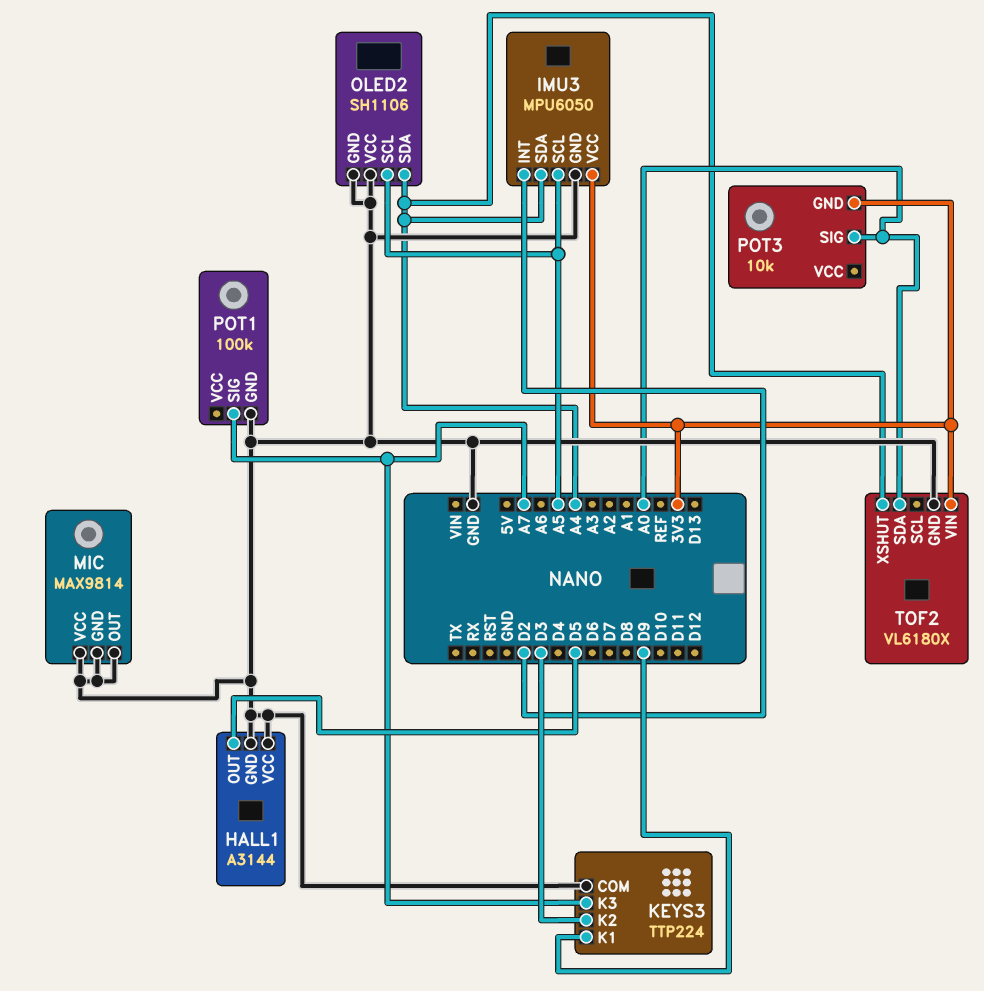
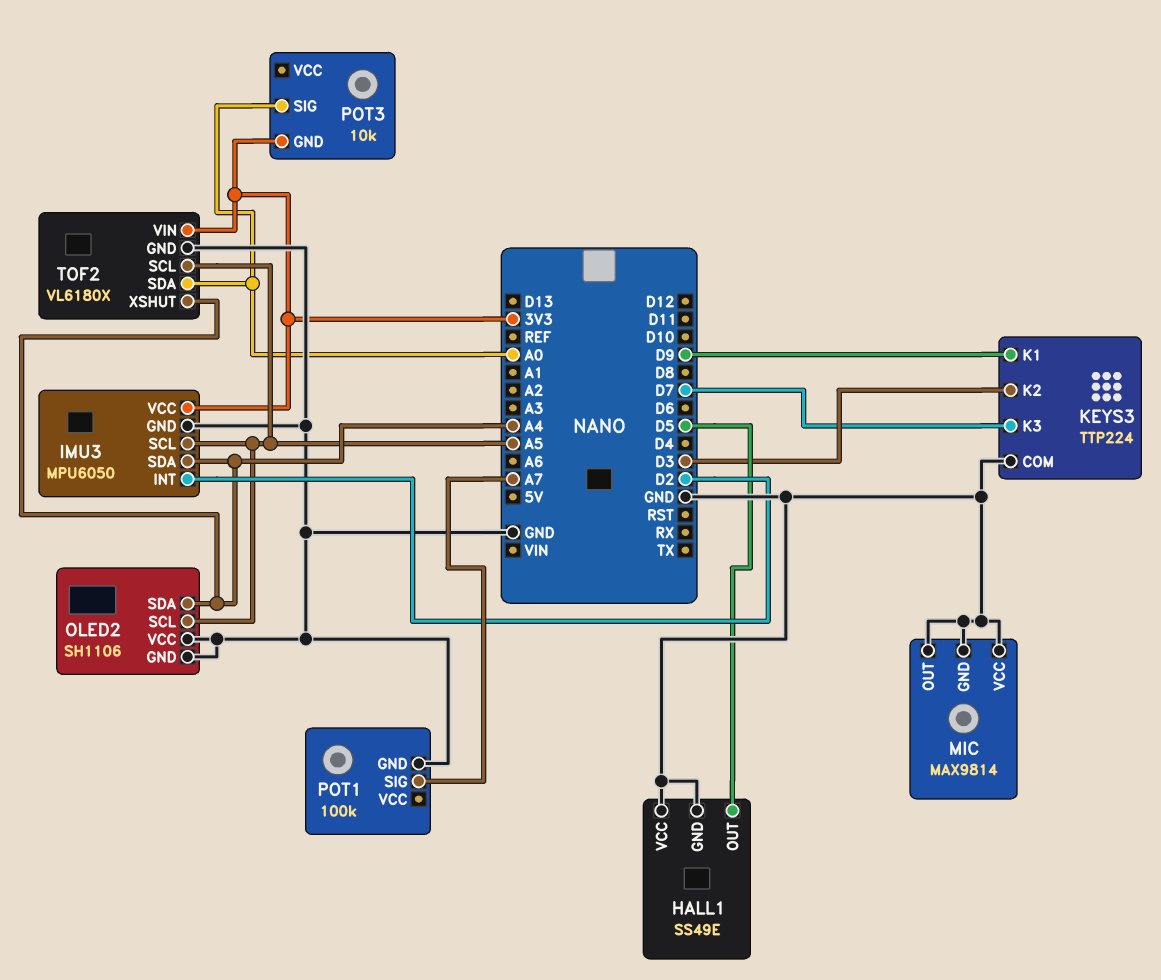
HALL1: A3144 -> SS49E
KEYS3 pin K3: A7 -> D7
TOF2 pin SCL: none -> A5

